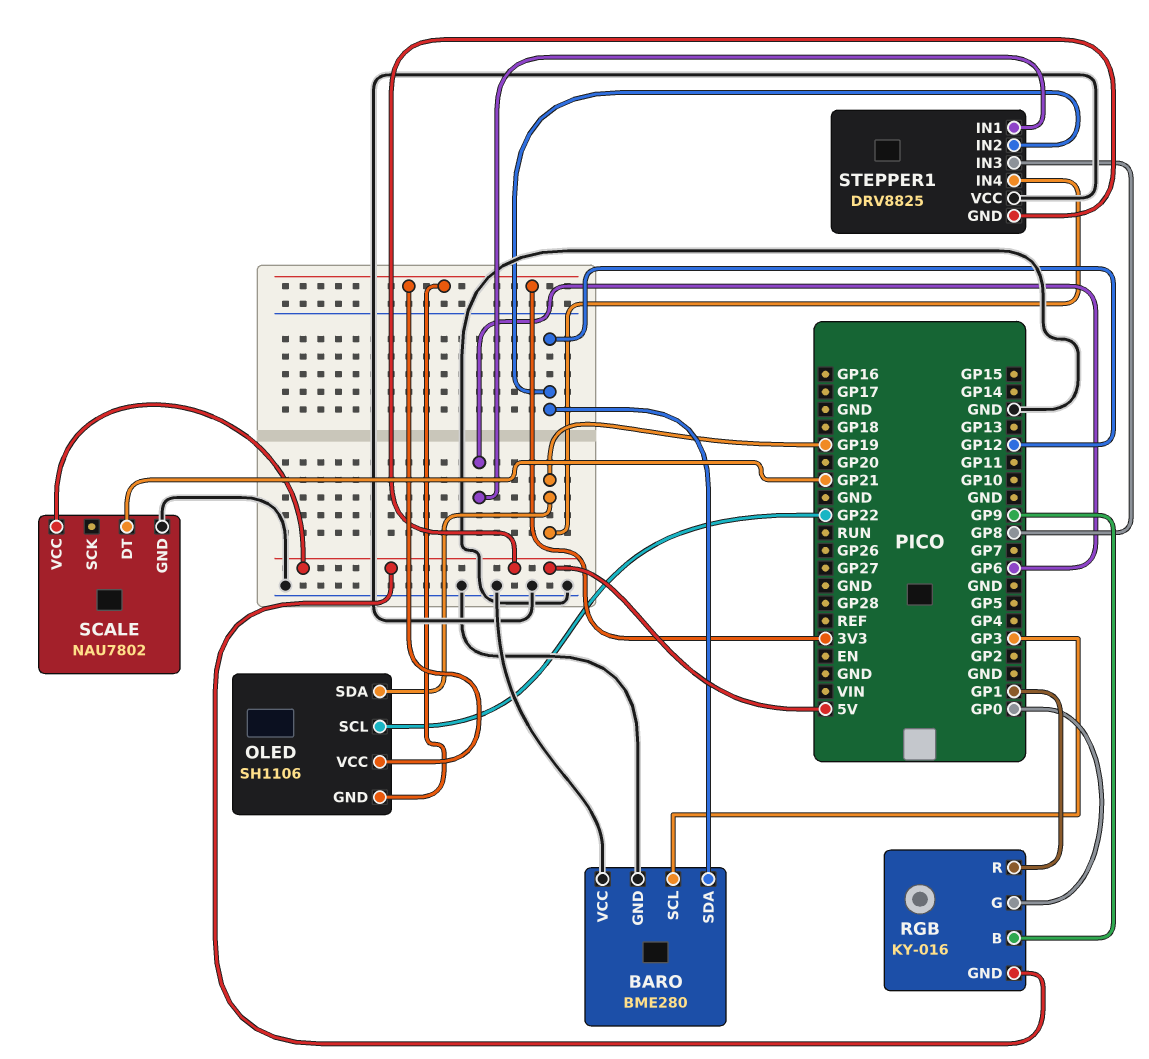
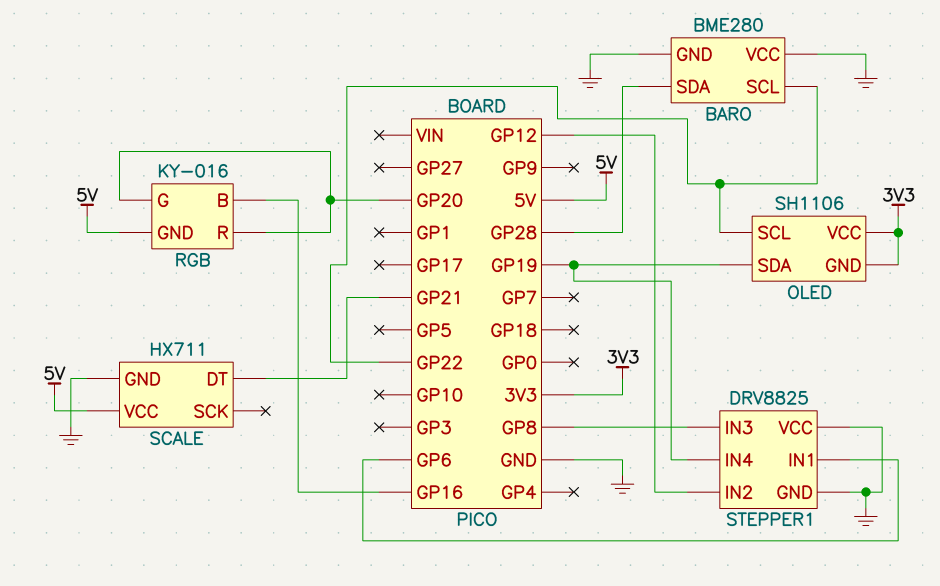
BARO pin SCL: GP3 -> GP22
BARO pin SDA: GP12 -> GP28
RGB pin B: GP9 -> GP16
RGB pin G: GP0 -> GP20
RGB pin R: GP1 -> GP20
SCALE: NAU7802 -> HX711
STEPPER1 pin GND: 5V -> GND

